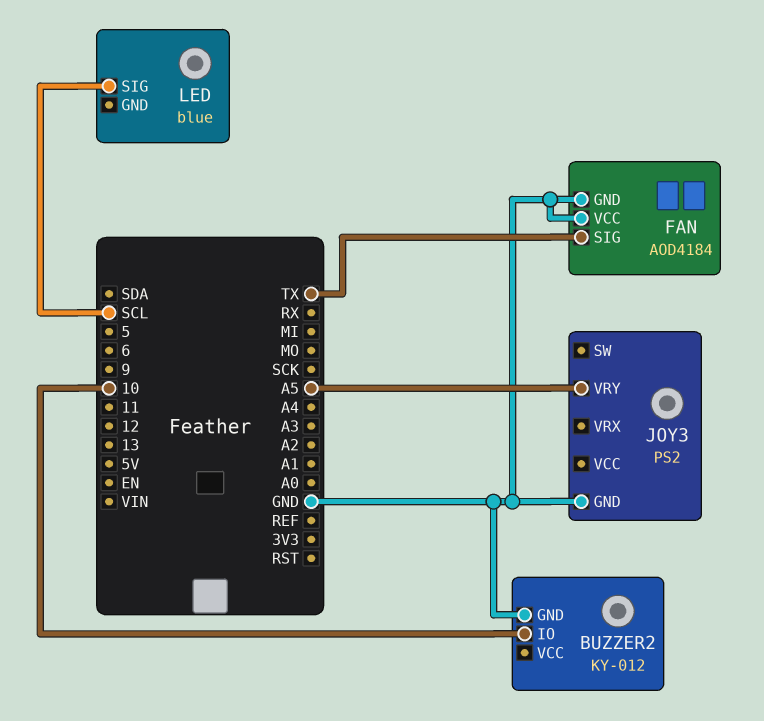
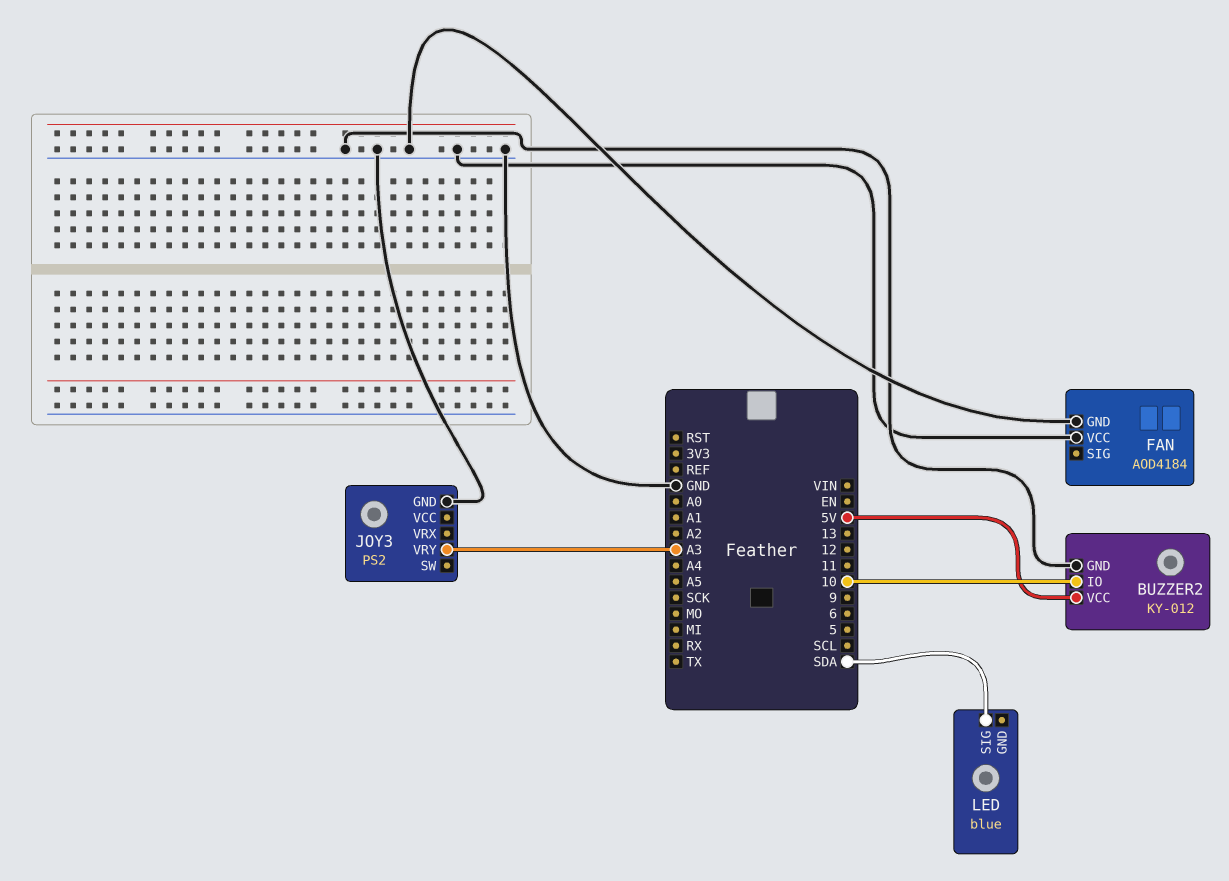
BUZZER2 pin VCC: none -> 5V
FAN pin SIG: TX -> none
JOY3 pin VRY: A5 -> A3
LED pin SIG: SCL -> SDA

